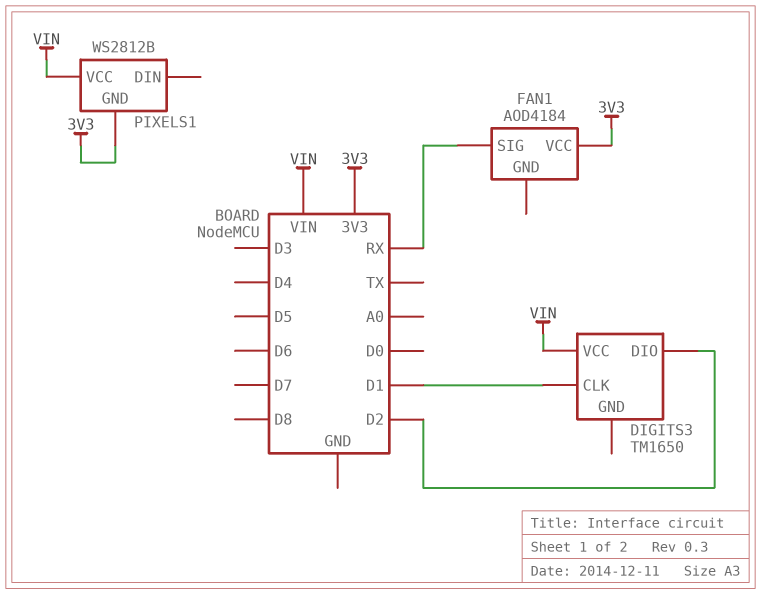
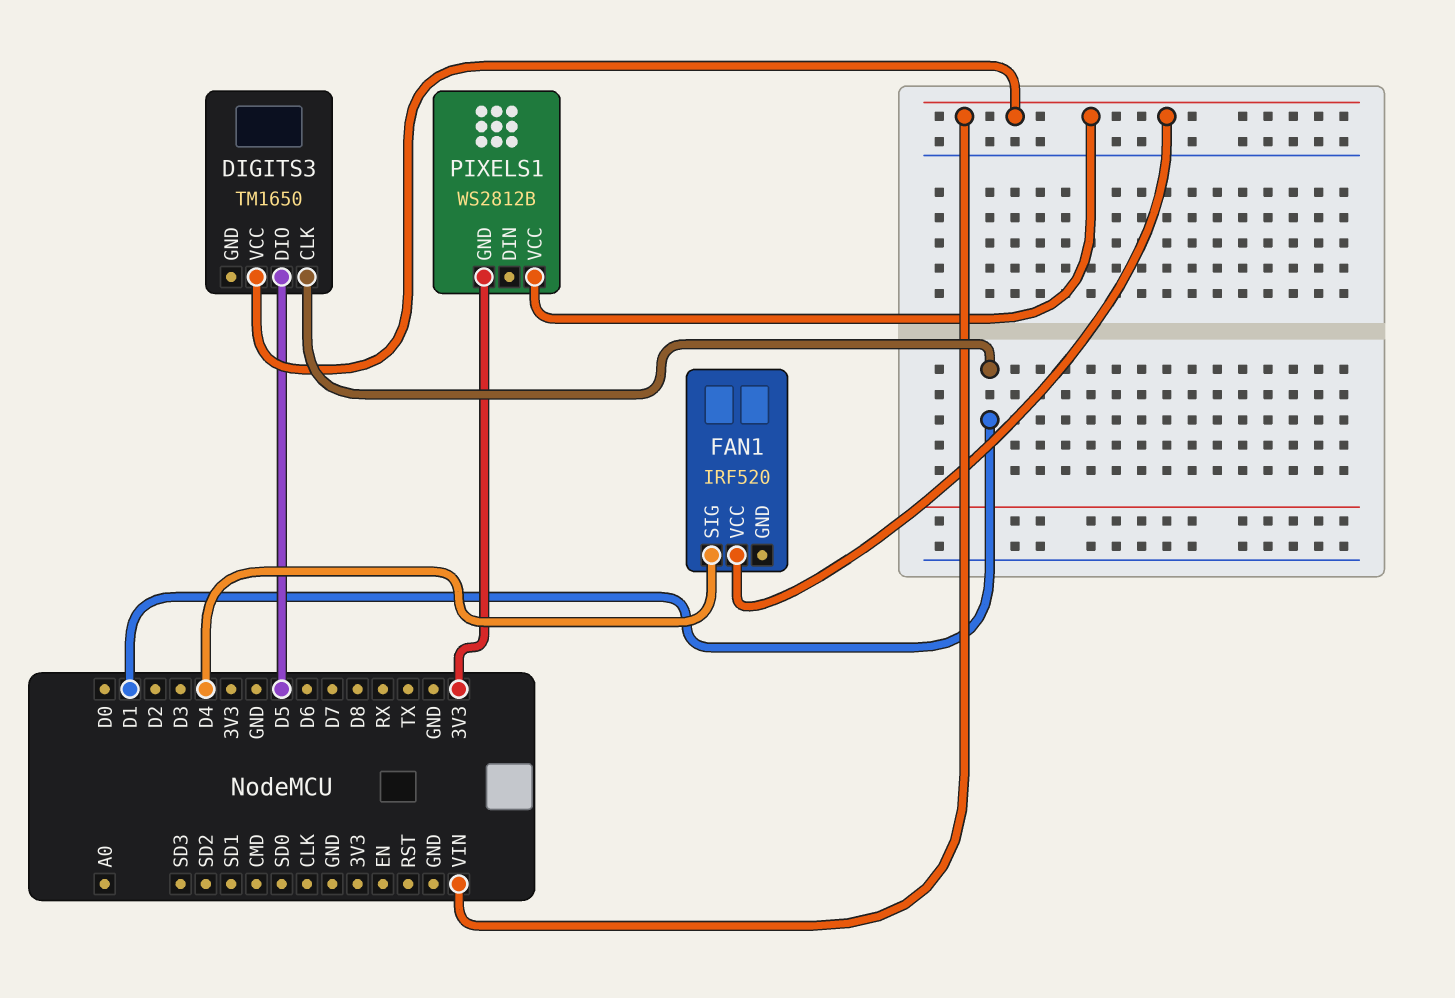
DIGITS3 pin DIO: D2 -> D5
FAN1: AOD4184 -> IRF520
FAN1 pin SIG: RX -> D4
FAN1 pin VCC: 3V3 -> VIN

